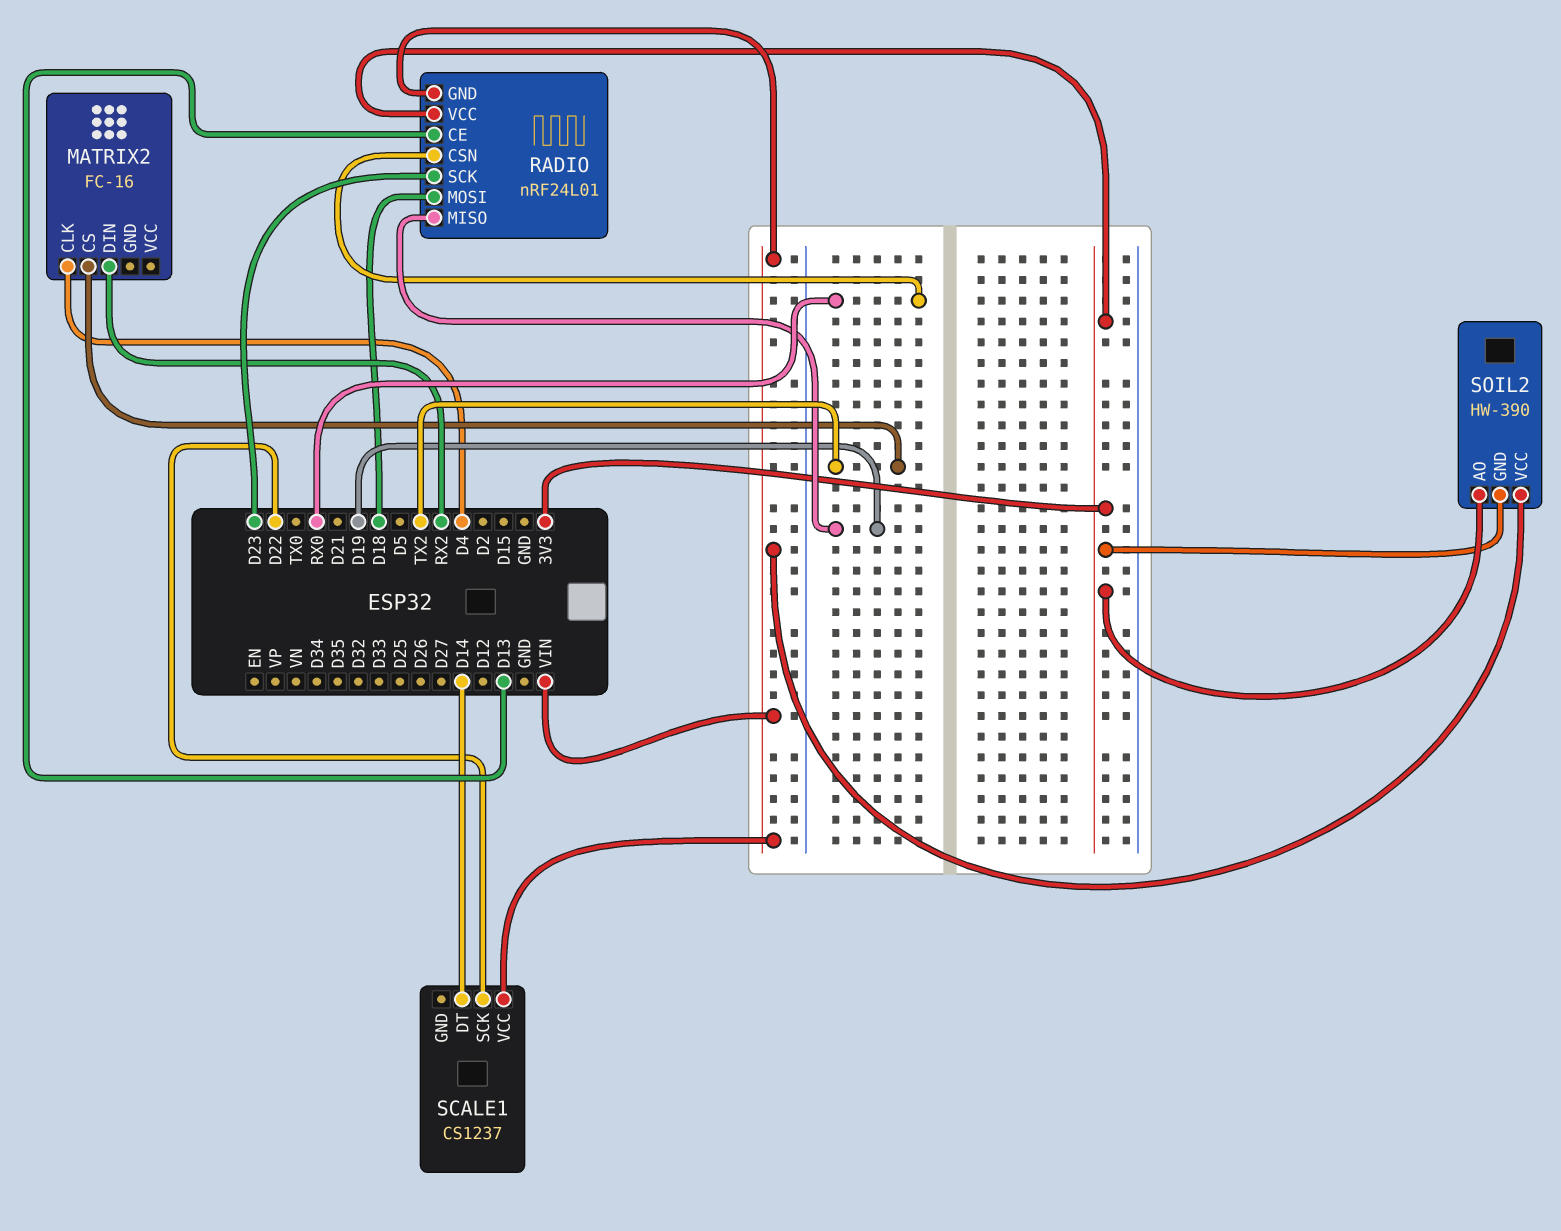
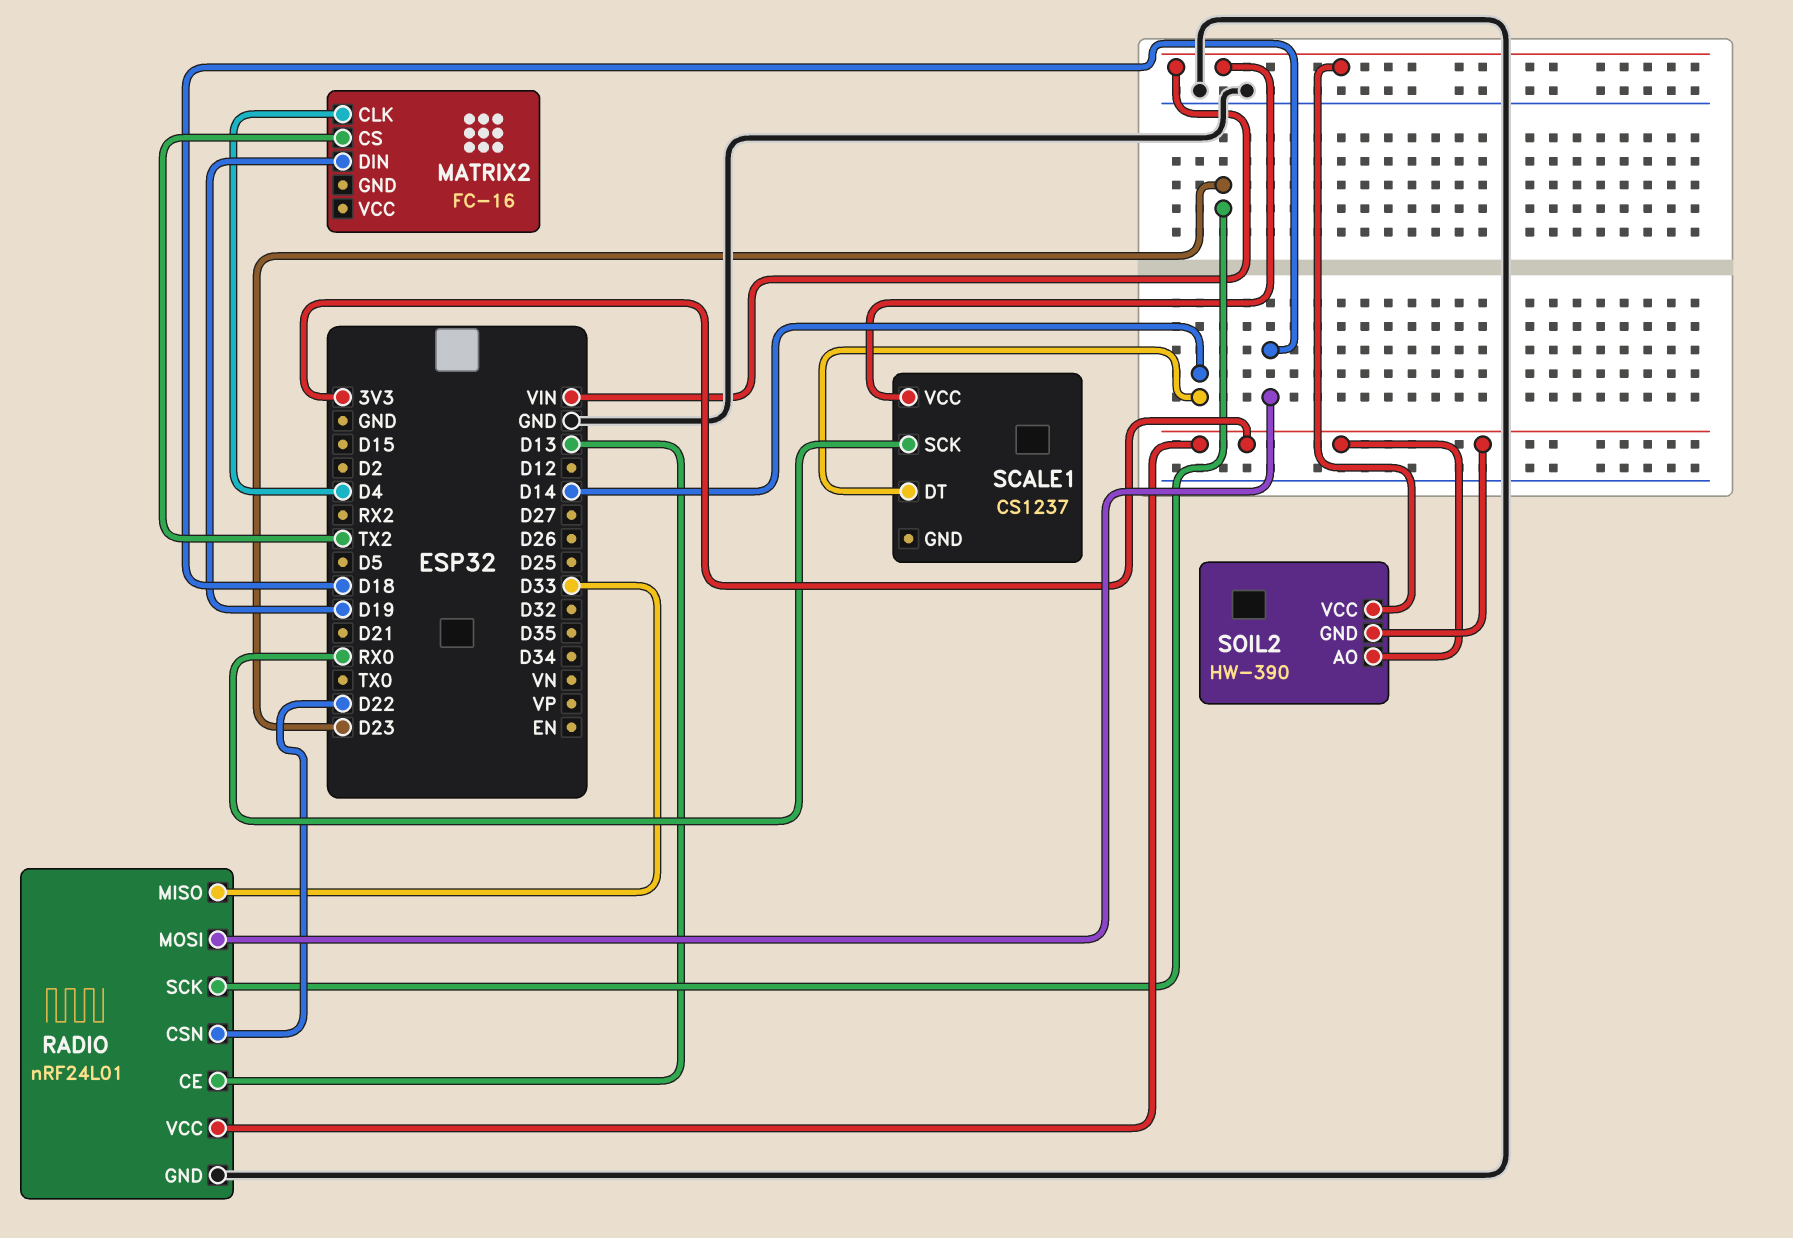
MATRIX2 pin DIN: RX2 -> D19
RADIO pin CSN: RX0 -> D22
RADIO pin GND: VIN -> GND
RADIO pin MISO: D19 -> D33
SCALE1 pin SCK: D22 -> RX0

